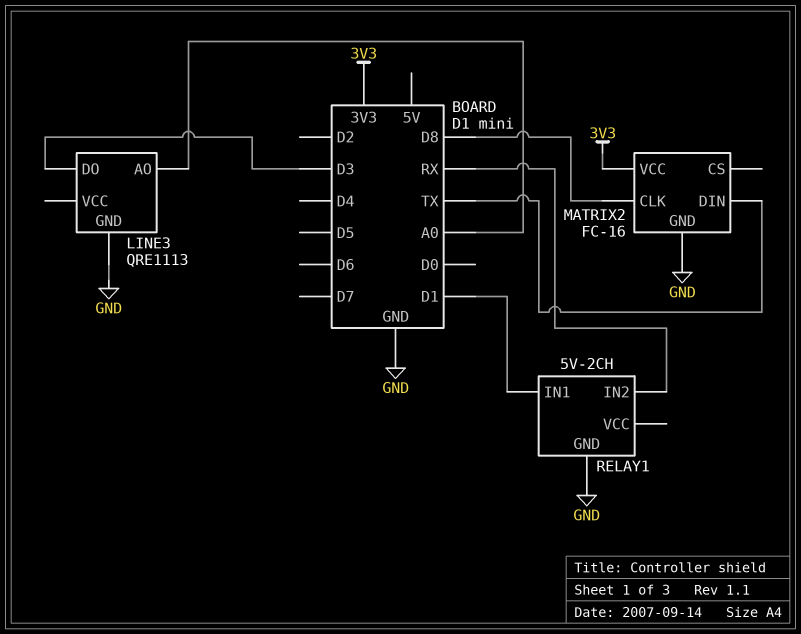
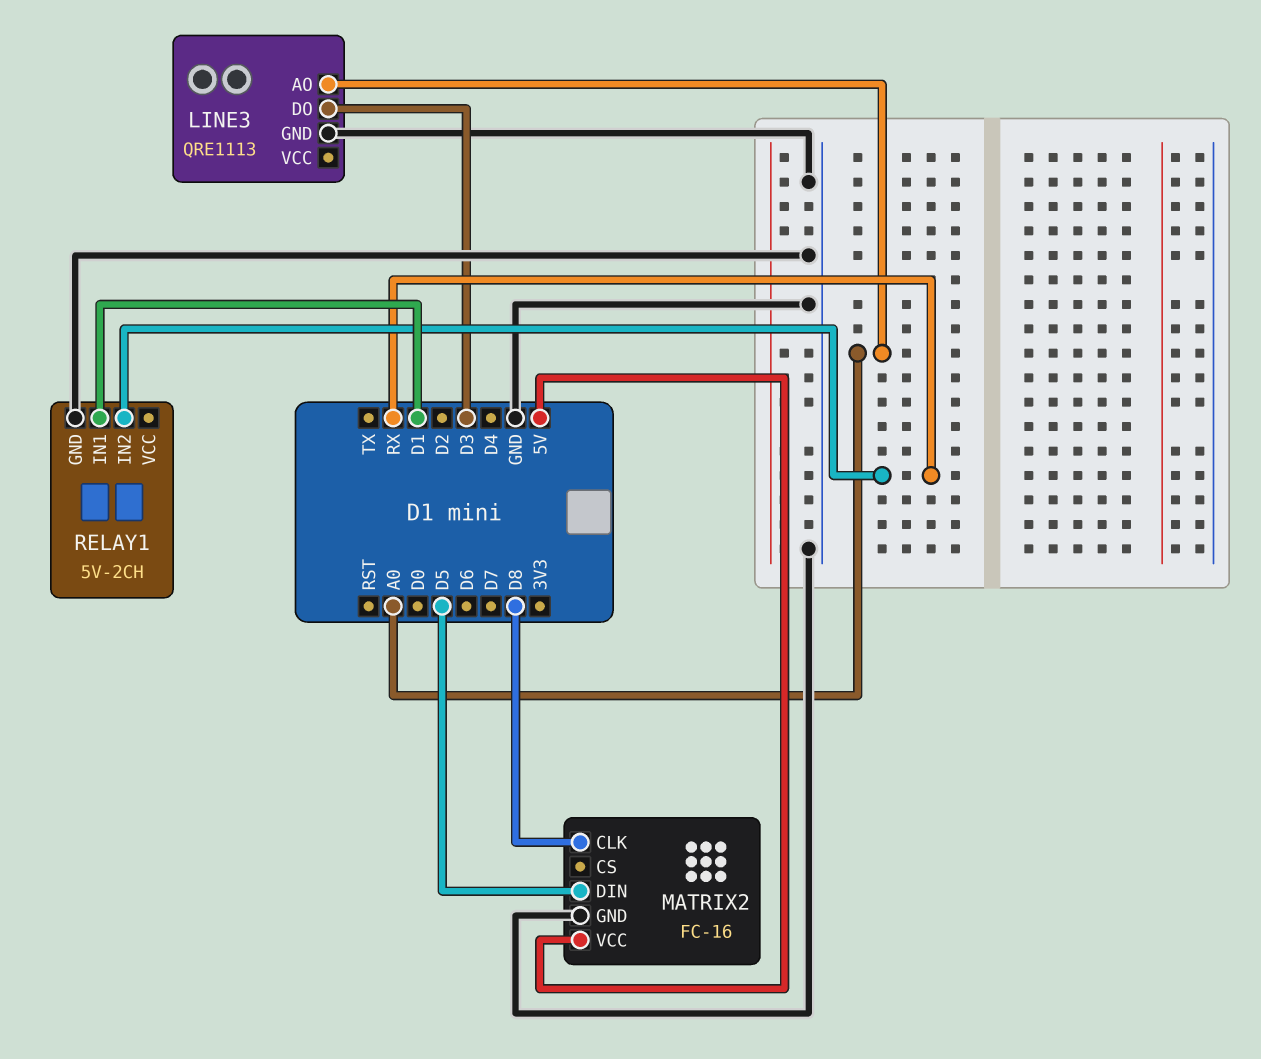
MATRIX2 pin DIN: TX -> D5
MATRIX2 pin VCC: 3V3 -> 5V

